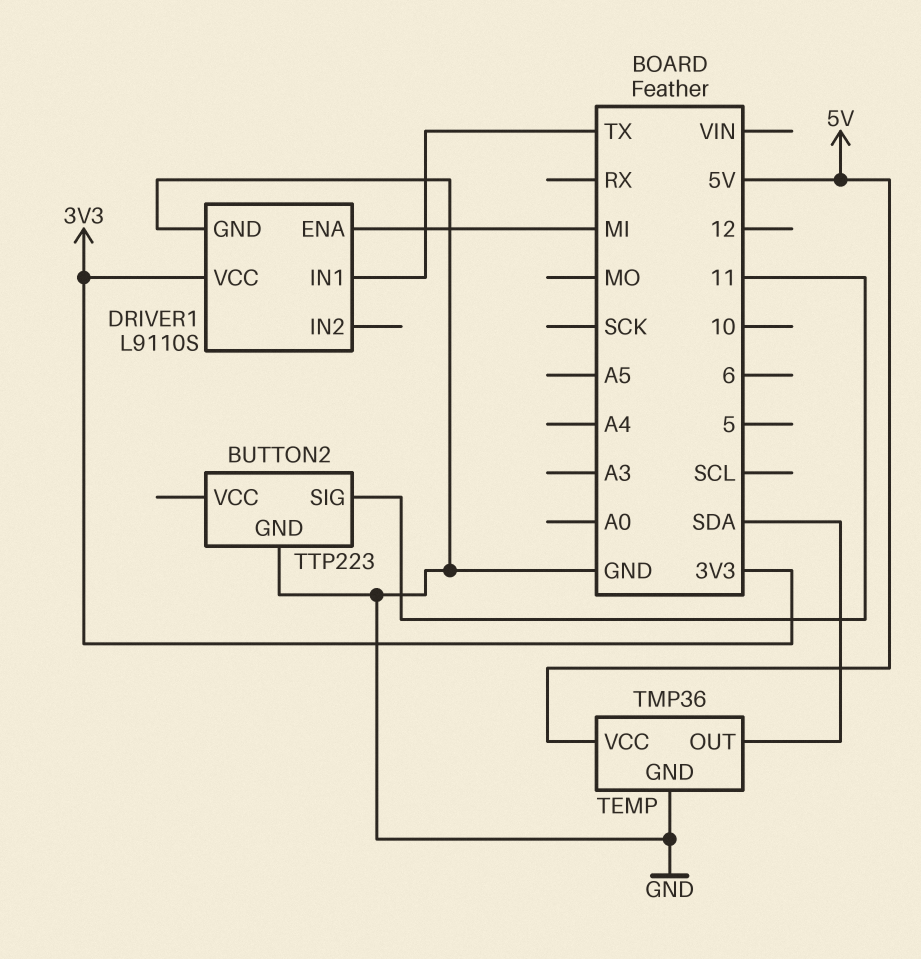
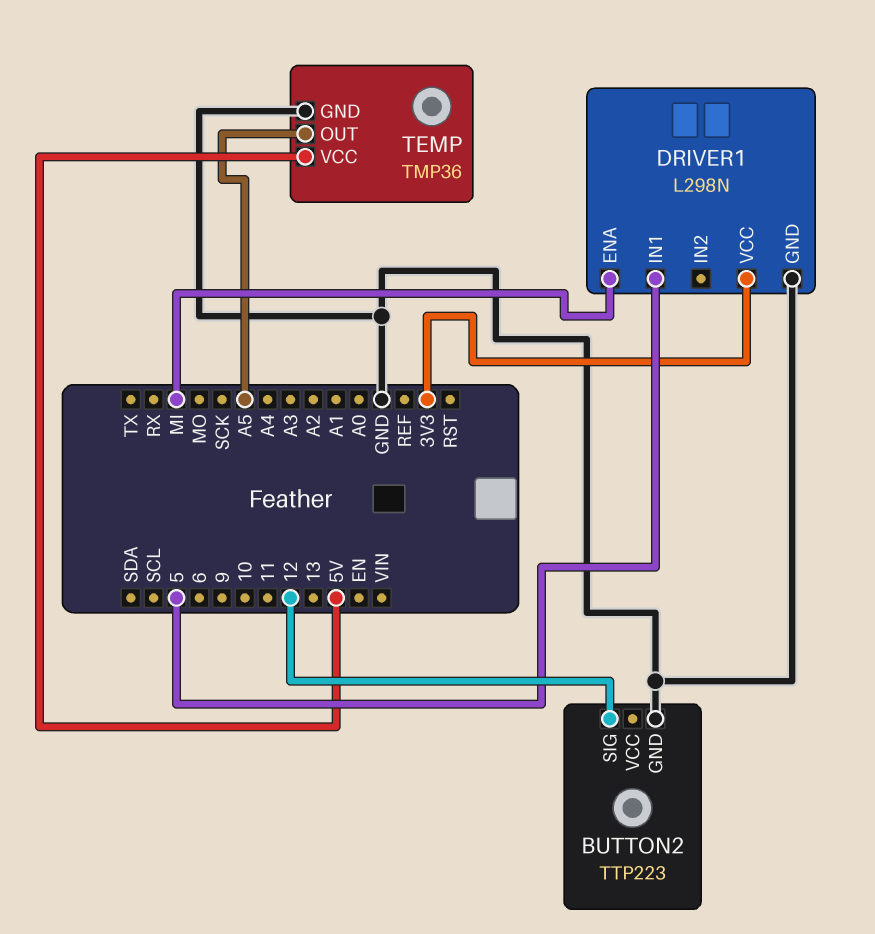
BUTTON2 pin SIG: 11 -> 12
DRIVER1: L9110S -> L298N
DRIVER1 pin IN1: TX -> 5
TEMP pin OUT: SDA -> A5

